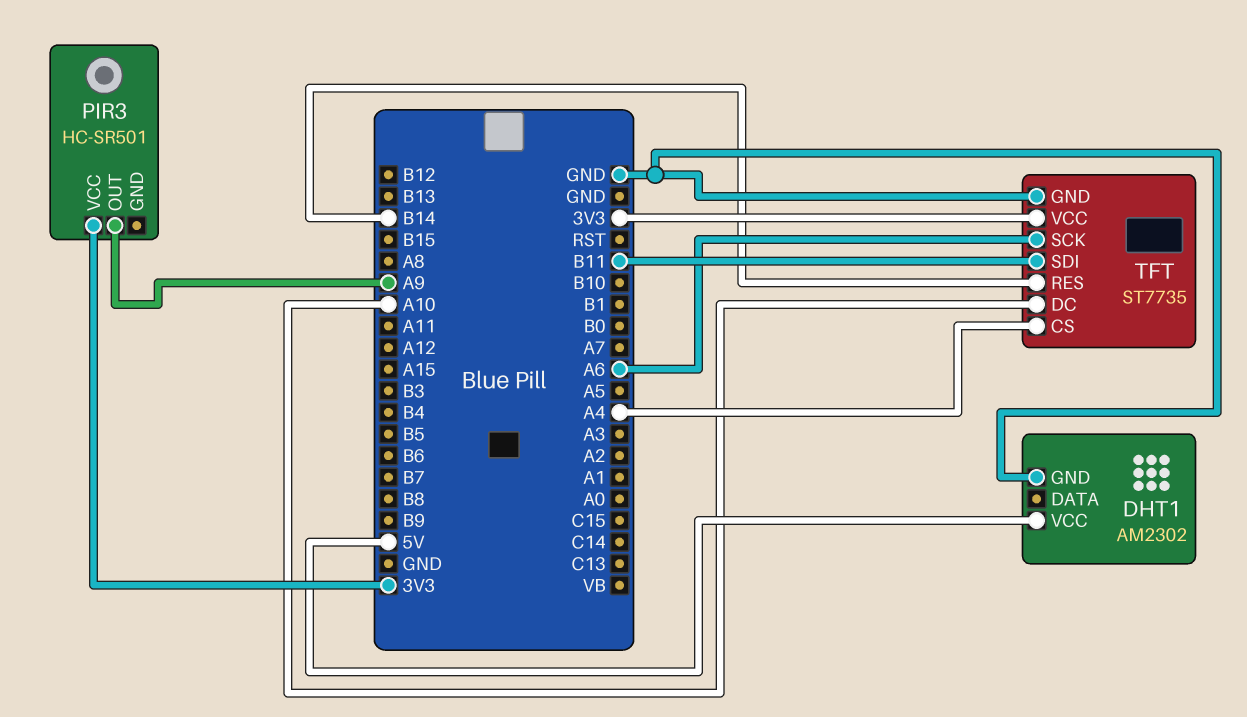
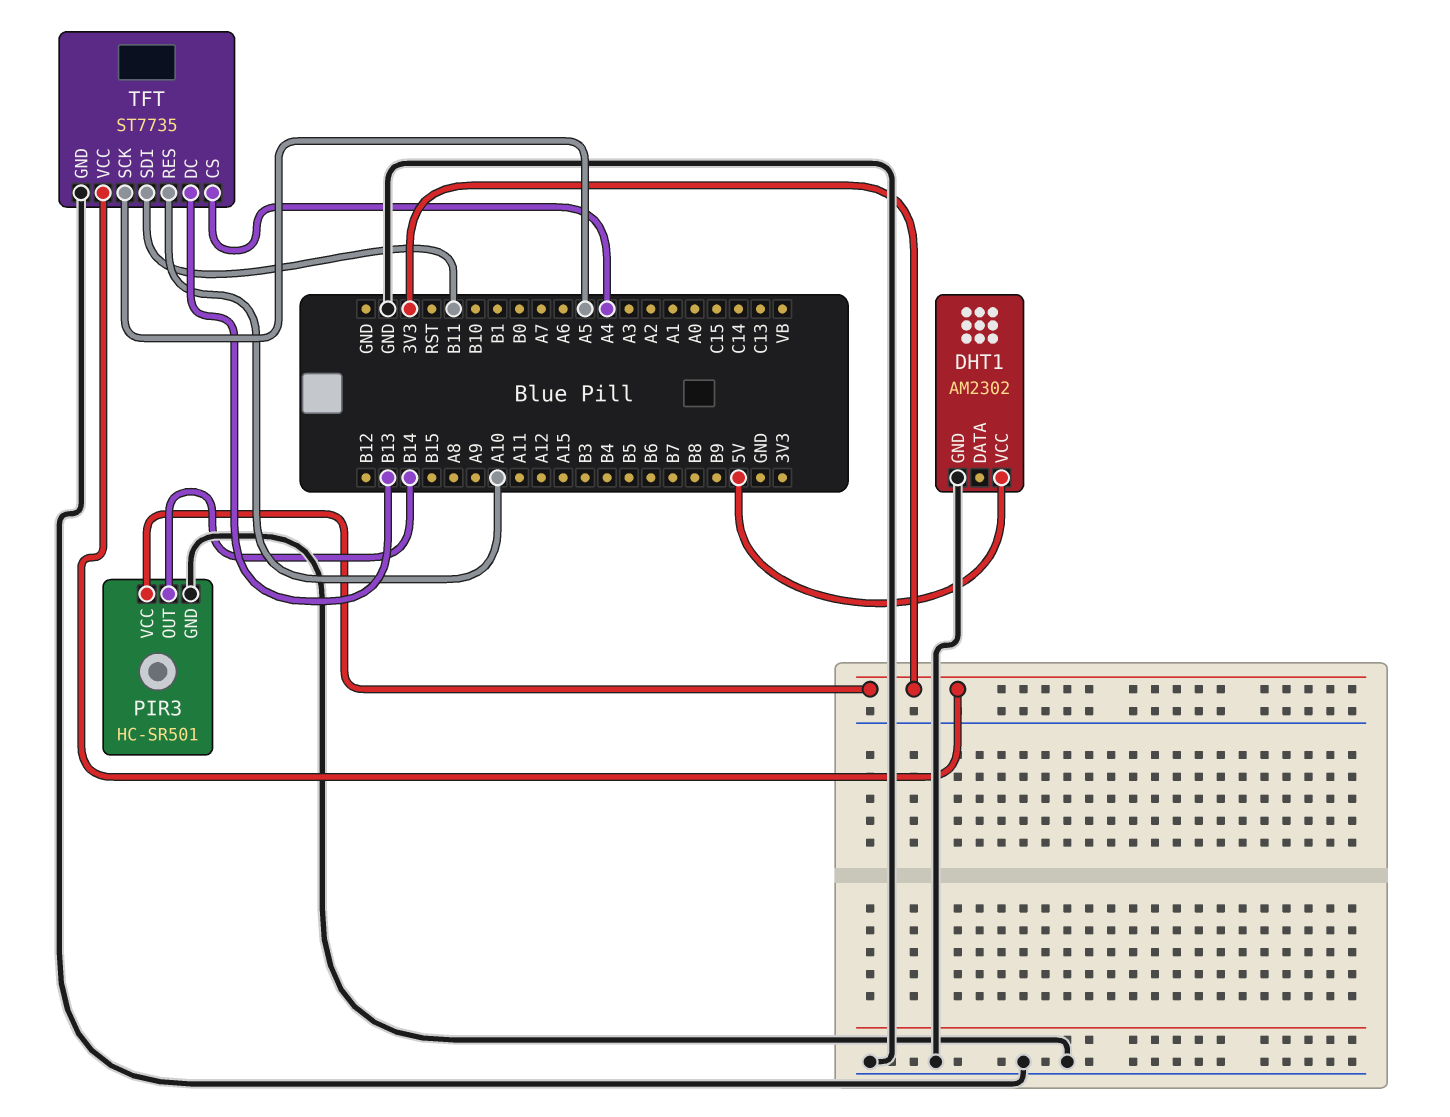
PIR3 pin GND: none -> GND
PIR3 pin OUT: A9 -> B14
TFT pin DC: A10 -> B13
TFT pin RES: B14 -> A10
TFT pin SCK: A6 -> A5

